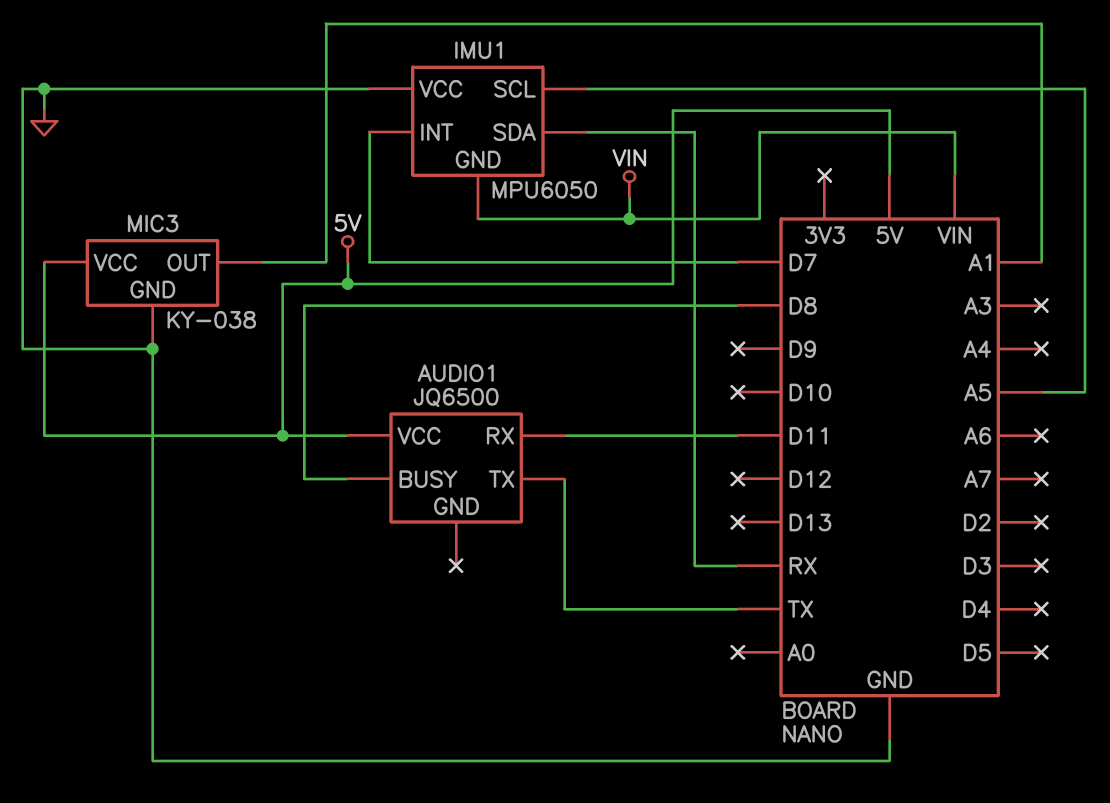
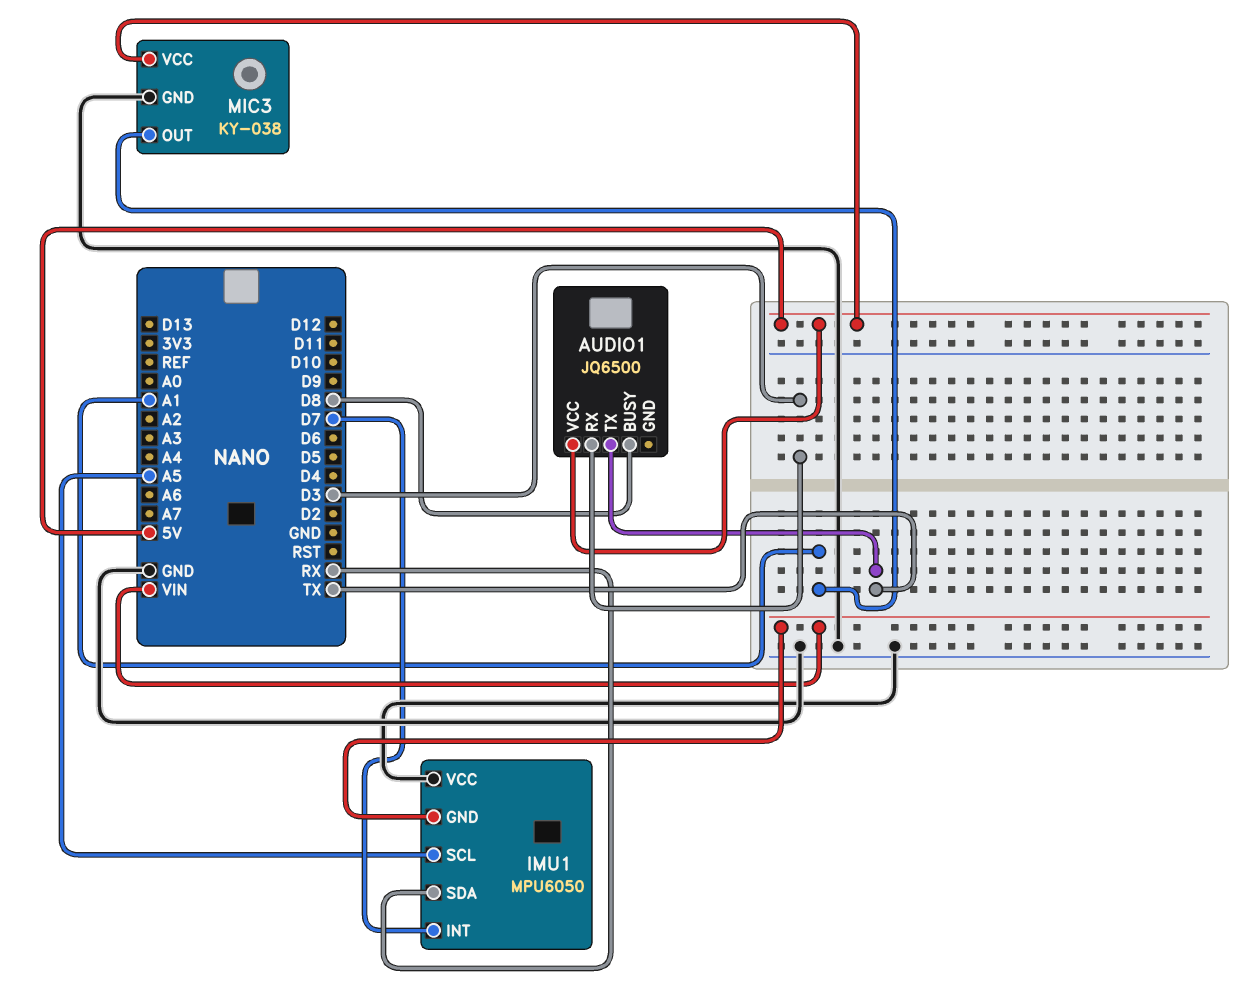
AUDIO1 pin RX: D11 -> D3

